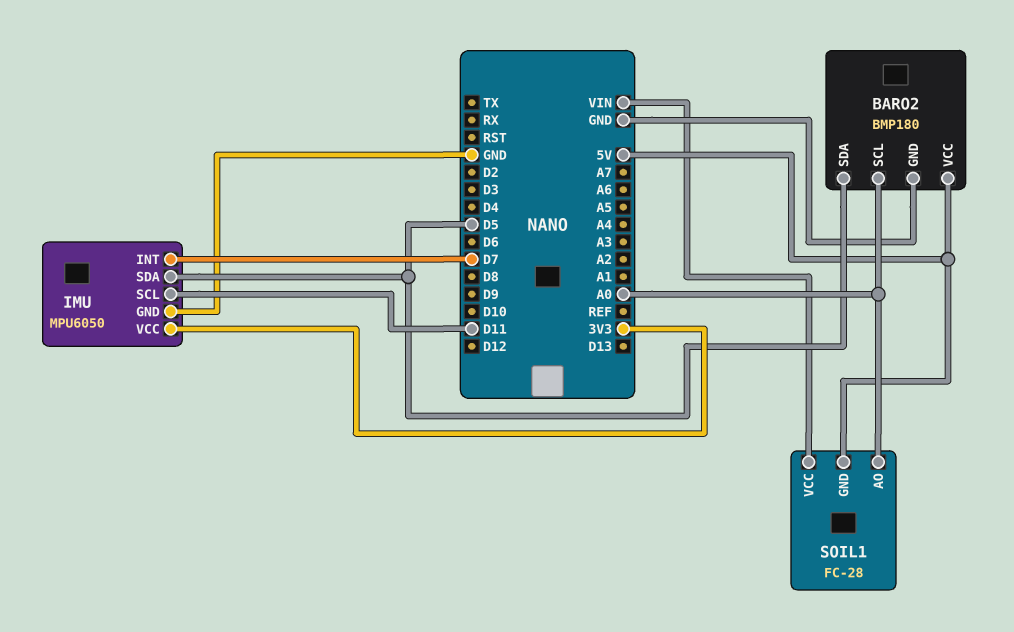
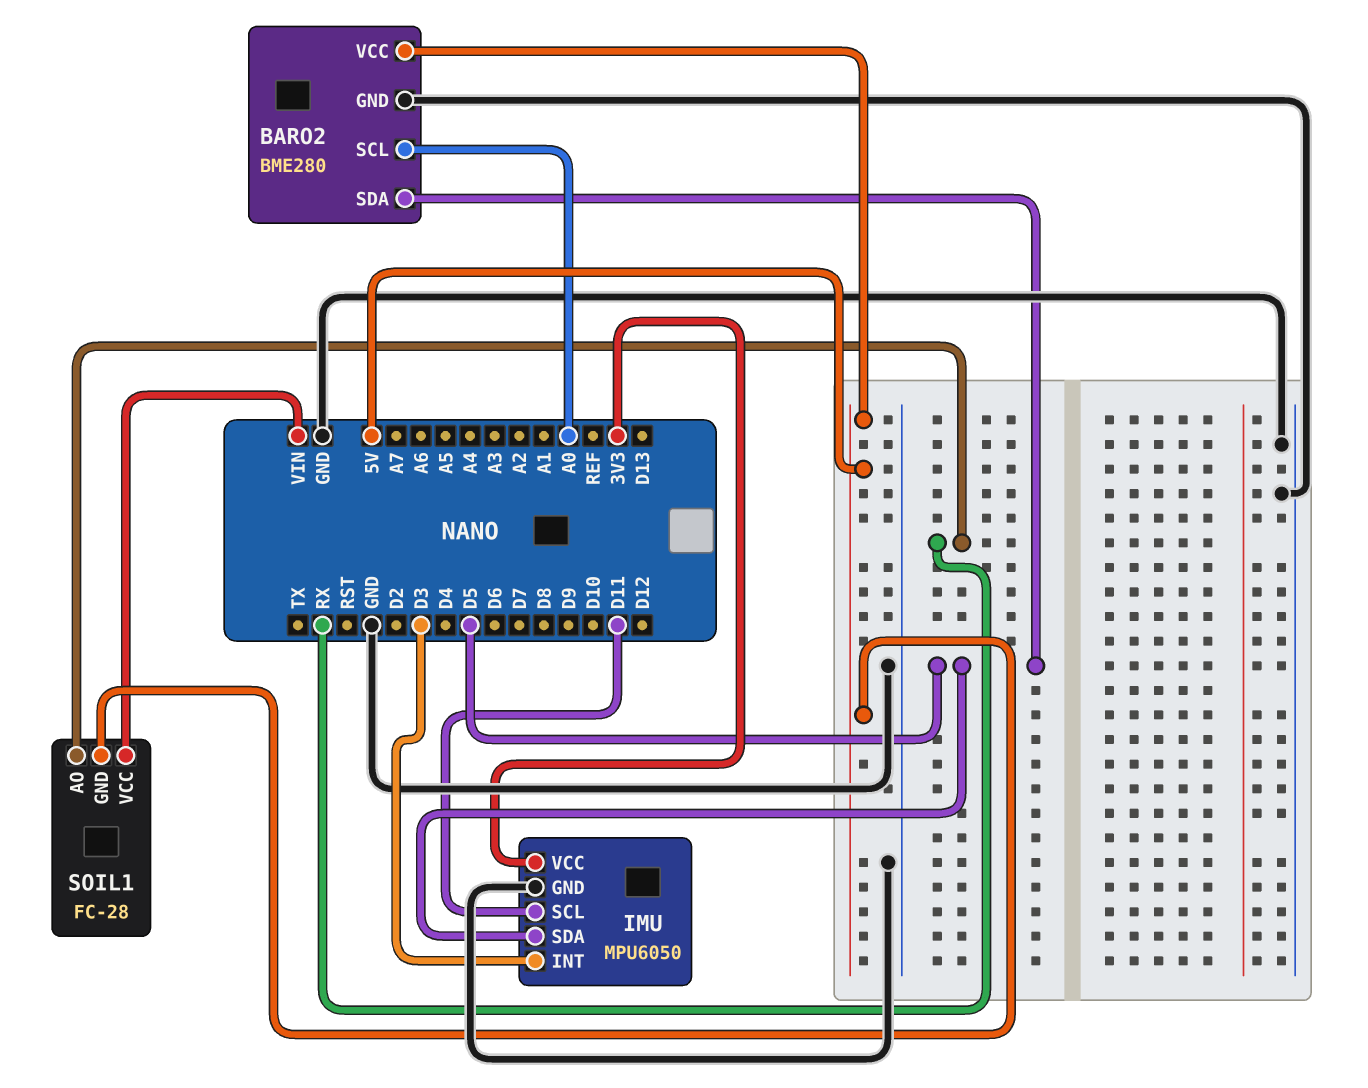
BARO2: BMP180 -> BME280
IMU pin INT: D7 -> D3
SOIL1 pin AO: A0 -> RX

